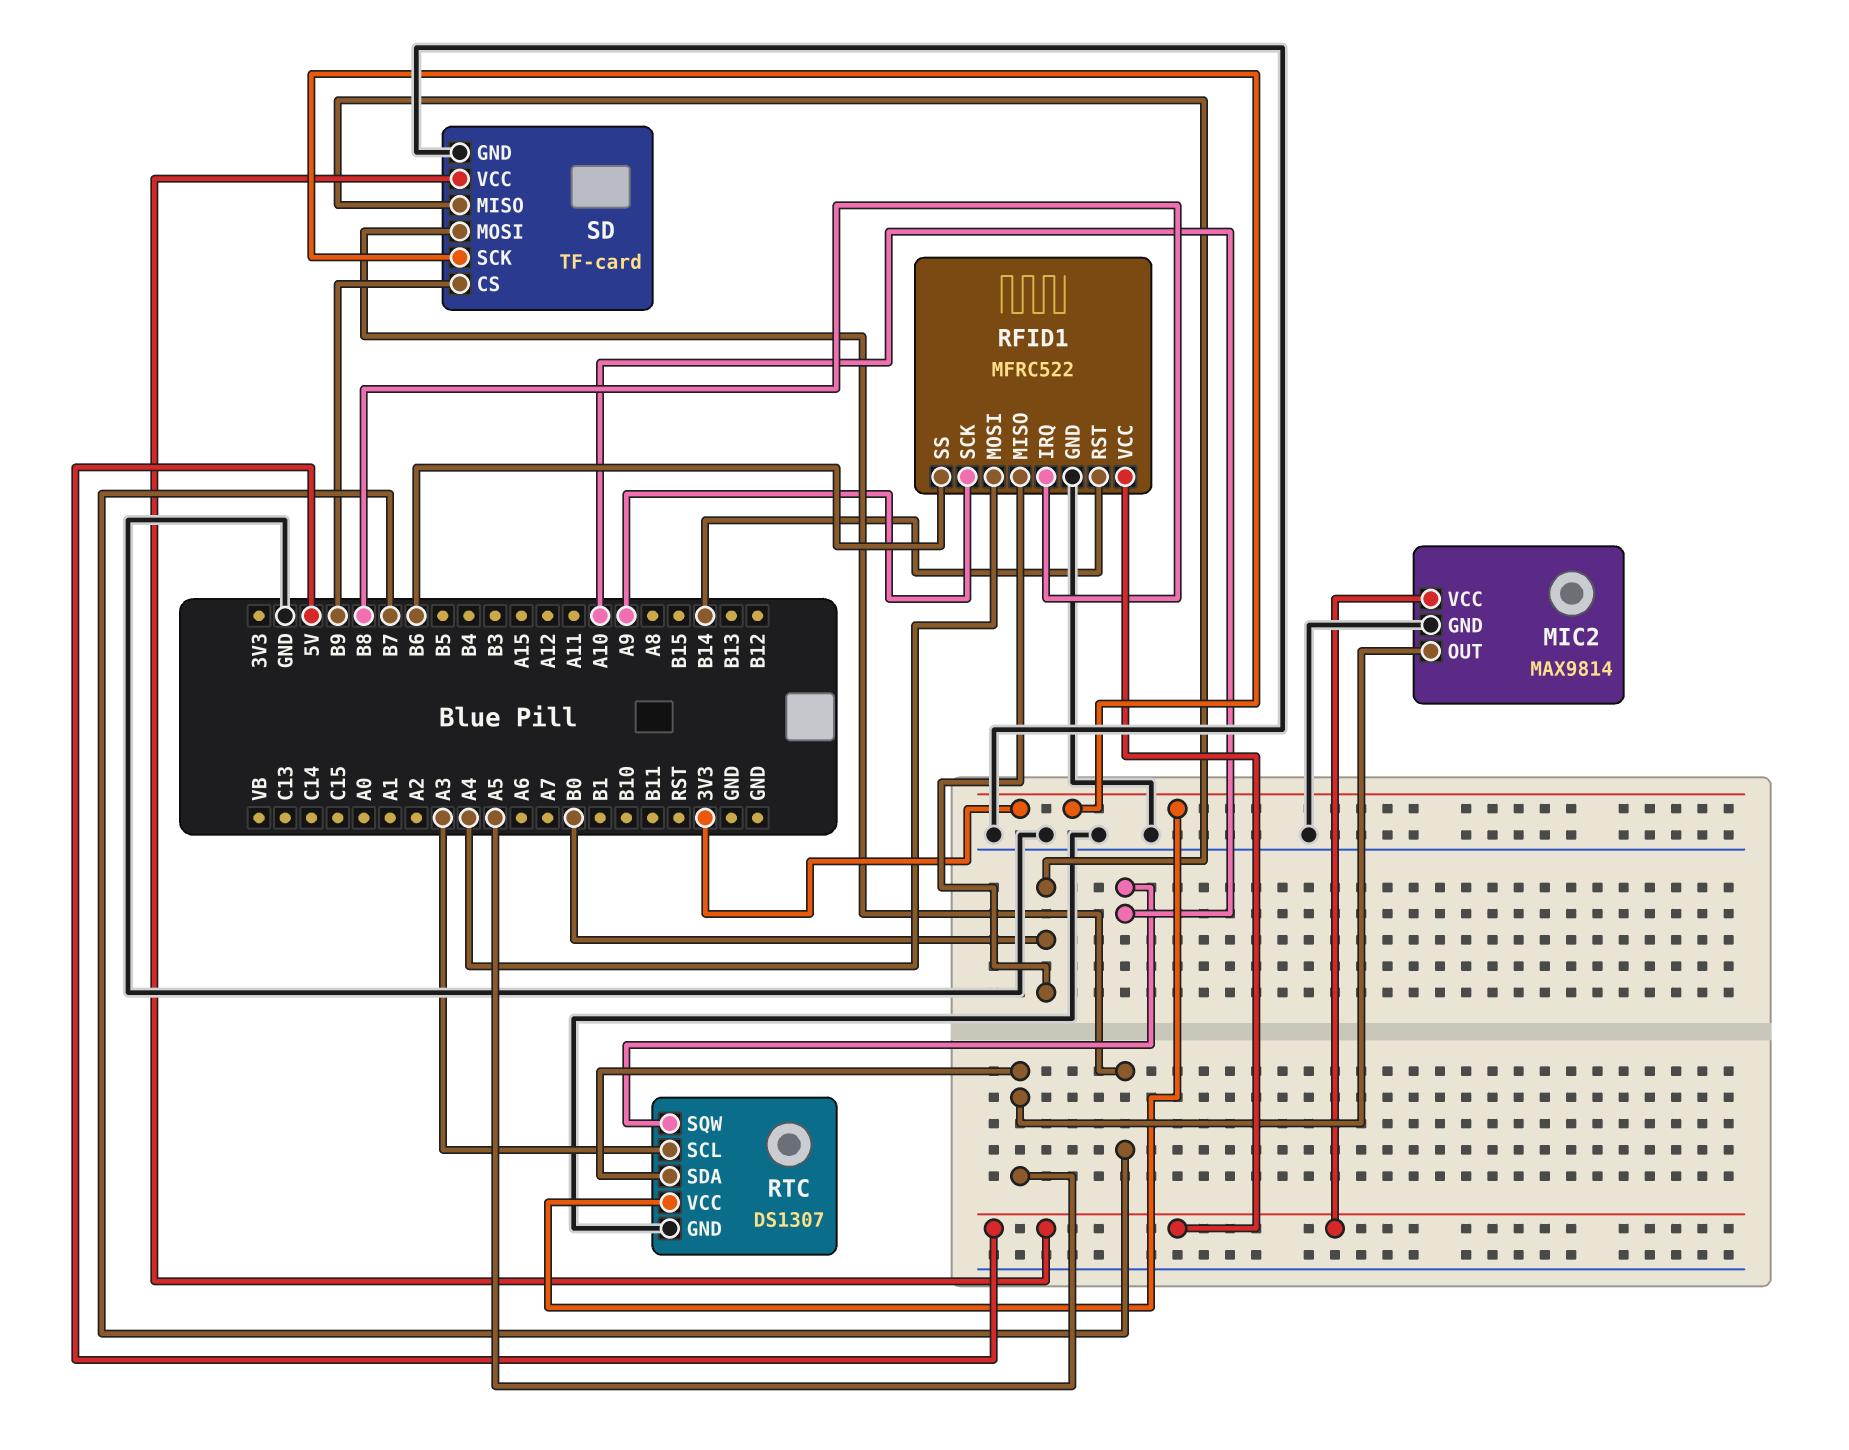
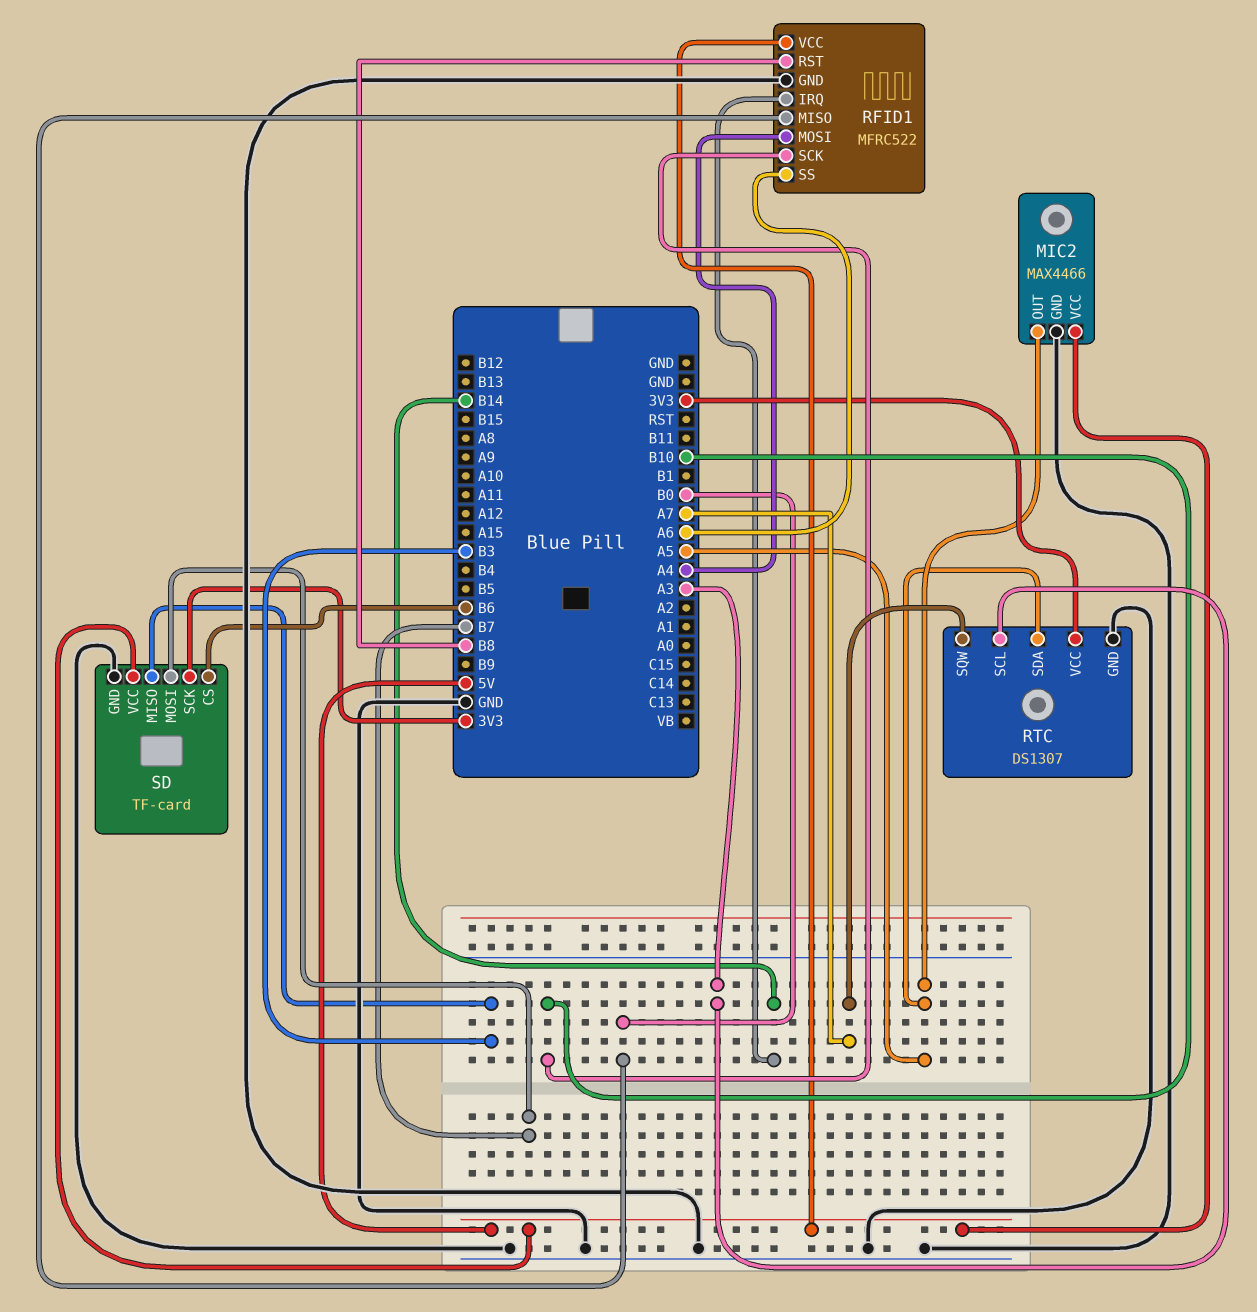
MIC2: MAX9814 -> MAX4466
RFID1 pin IRQ: B8 -> B14
RFID1 pin RST: B14 -> B8
RFID1 pin SCK: A9 -> B10
RFID1 pin SS: B6 -> A6
RTC pin SQW: A10 -> A7
SD pin CS: B9 -> B6
SD pin MISO: B0 -> B3

